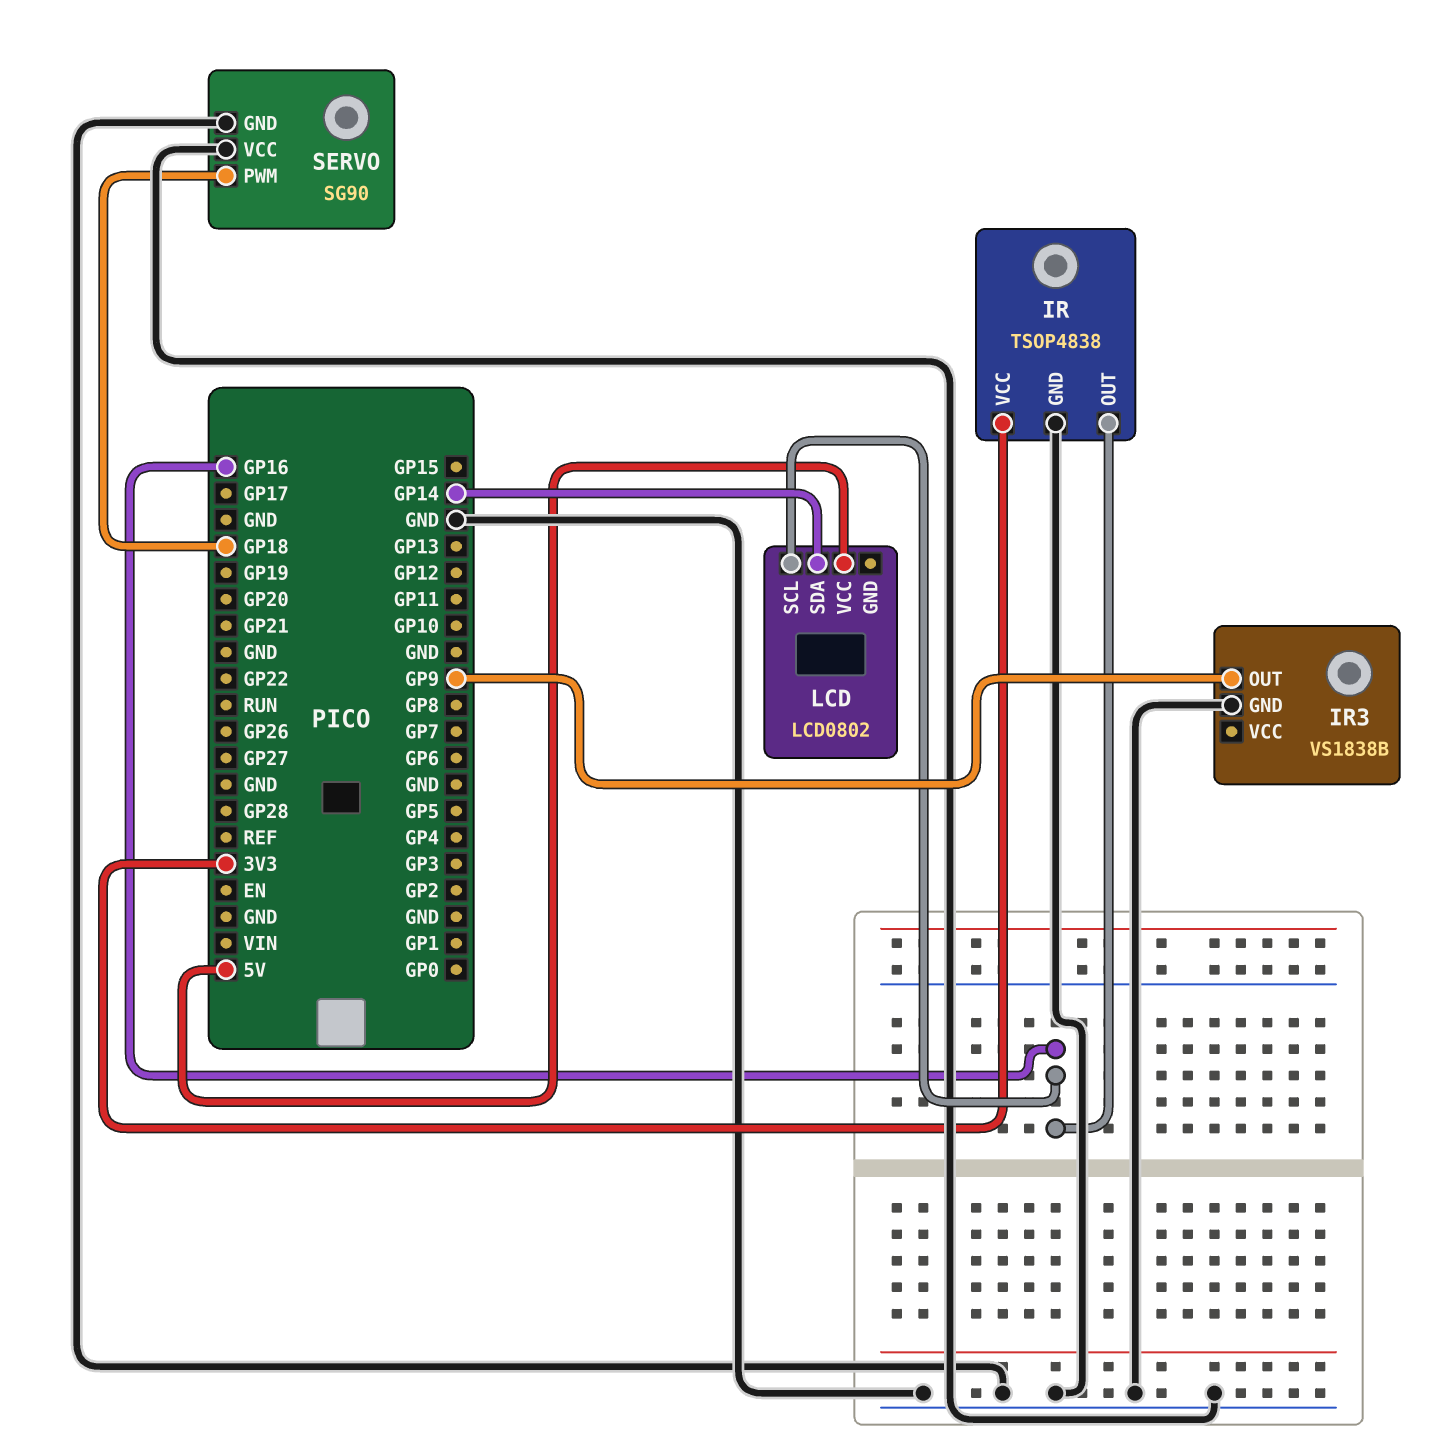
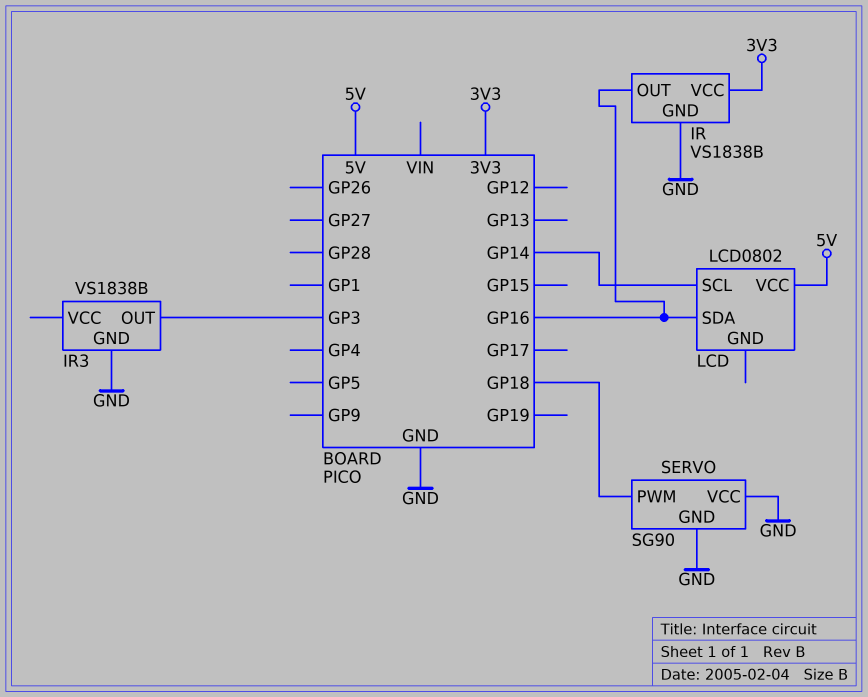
IR: TSOP4838 -> VS1838B
IR3 pin OUT: GP9 -> GP3
LCD pin SCL: GP16 -> GP14
LCD pin SDA: GP14 -> GP16

